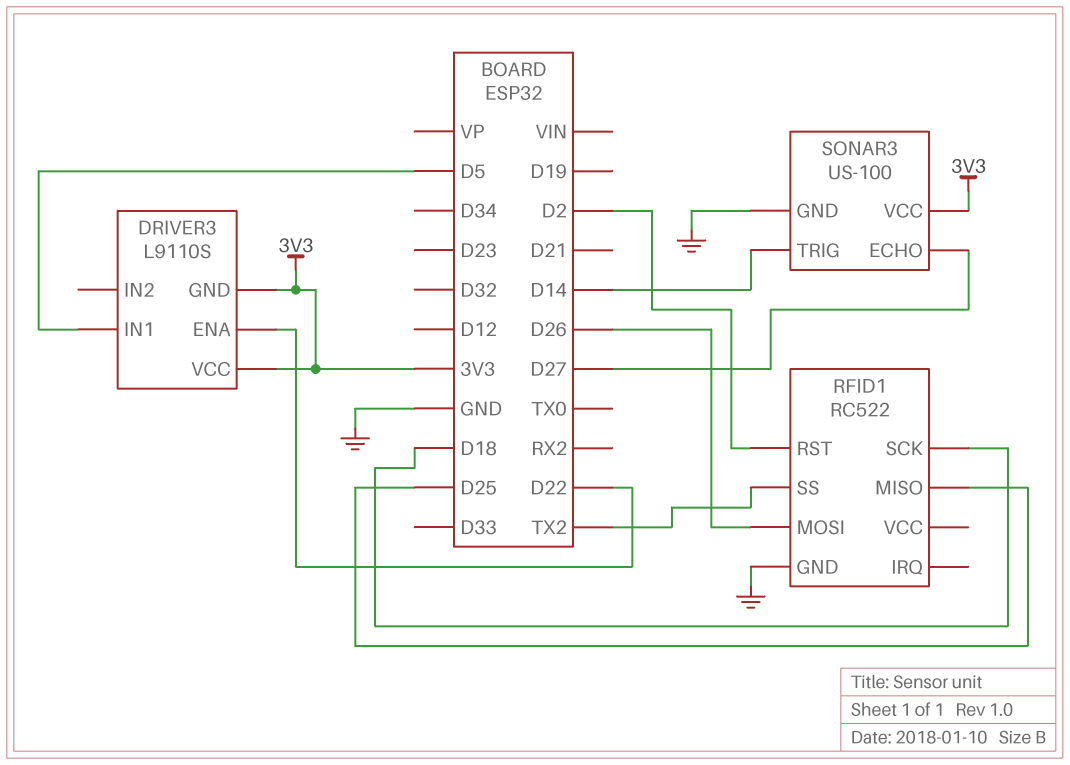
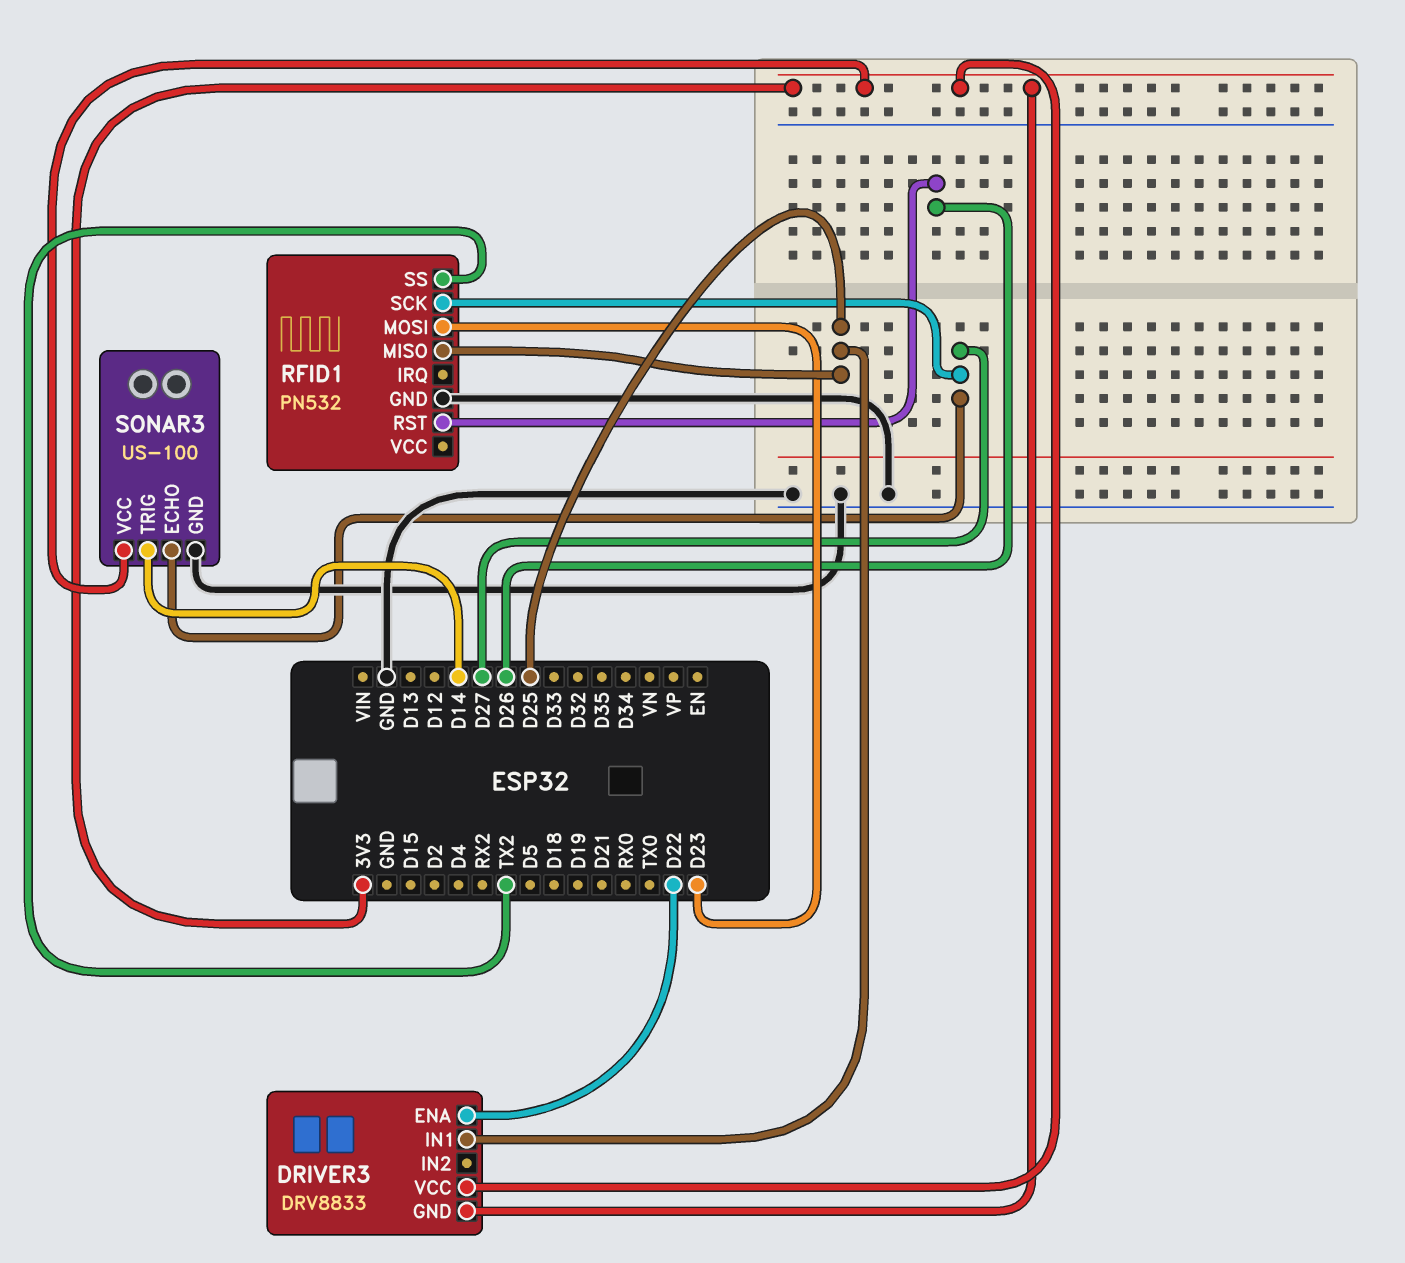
DRIVER3: L9110S -> DRV8833
DRIVER3 pin IN1: D5 -> D25
RFID1: RC522 -> PN532
RFID1 pin MOSI: D26 -> D23
RFID1 pin RST: D2 -> D26
RFID1 pin SCK: D18 -> D27

